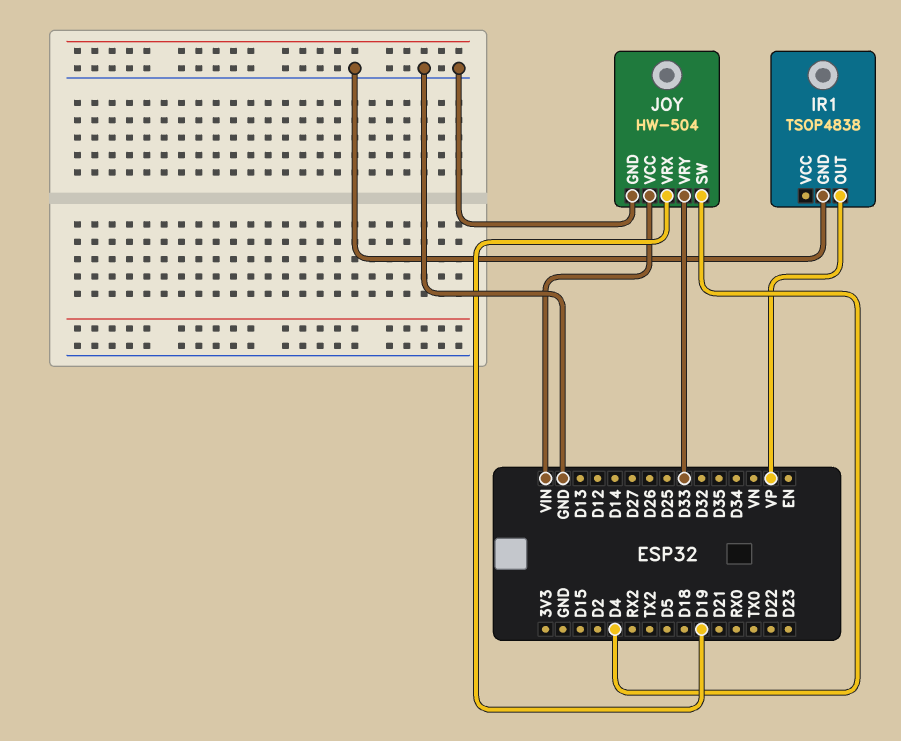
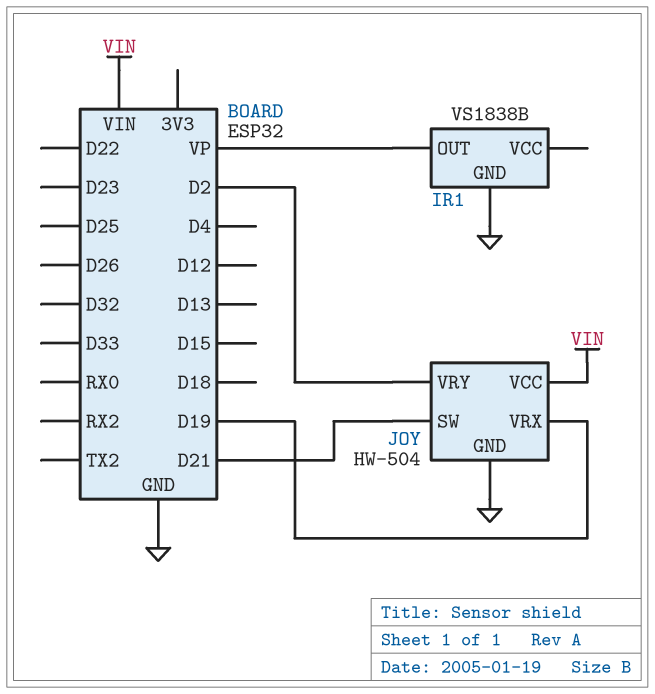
IR1: TSOP4838 -> VS1838B
JOY pin SW: D4 -> D21
JOY pin VRY: D33 -> D2

